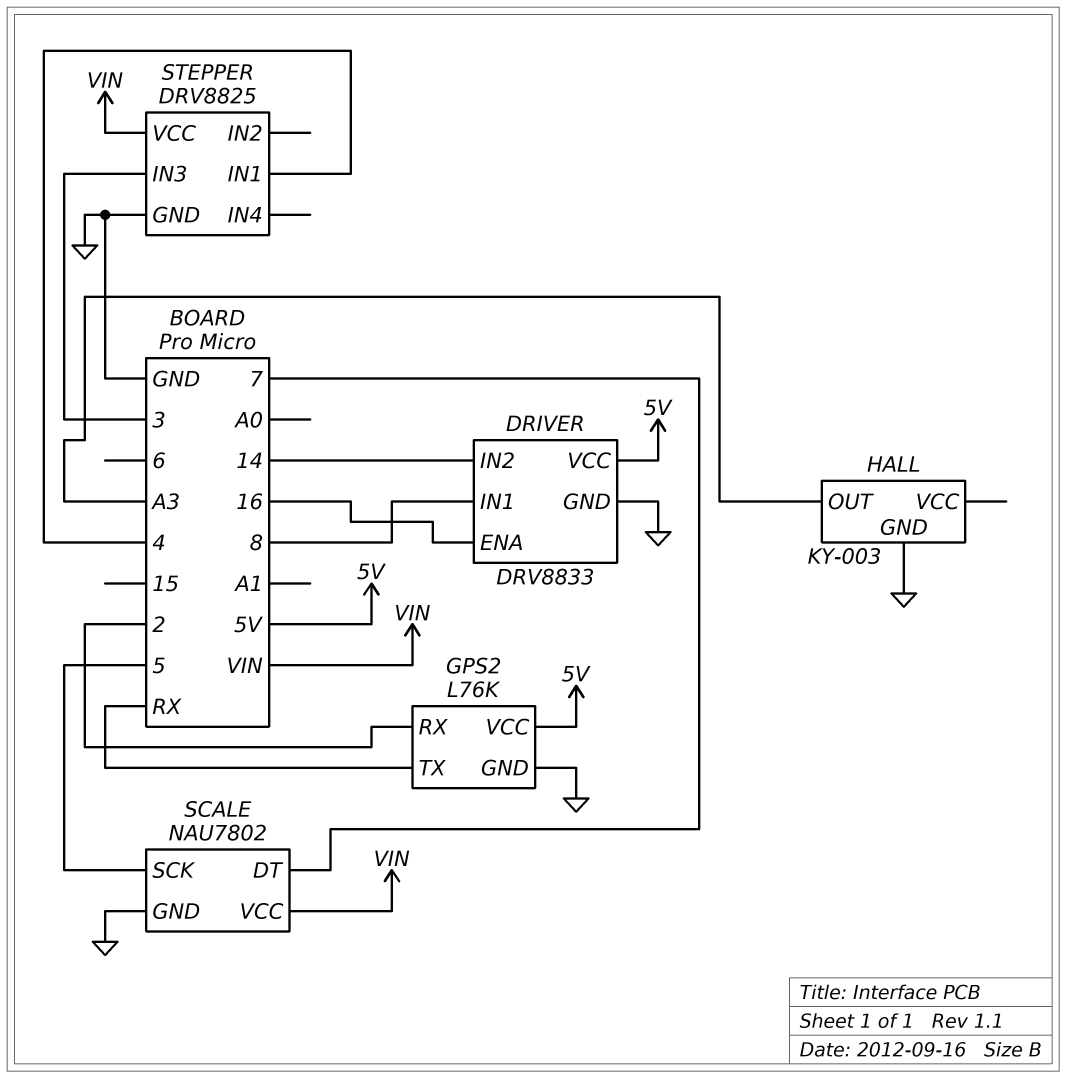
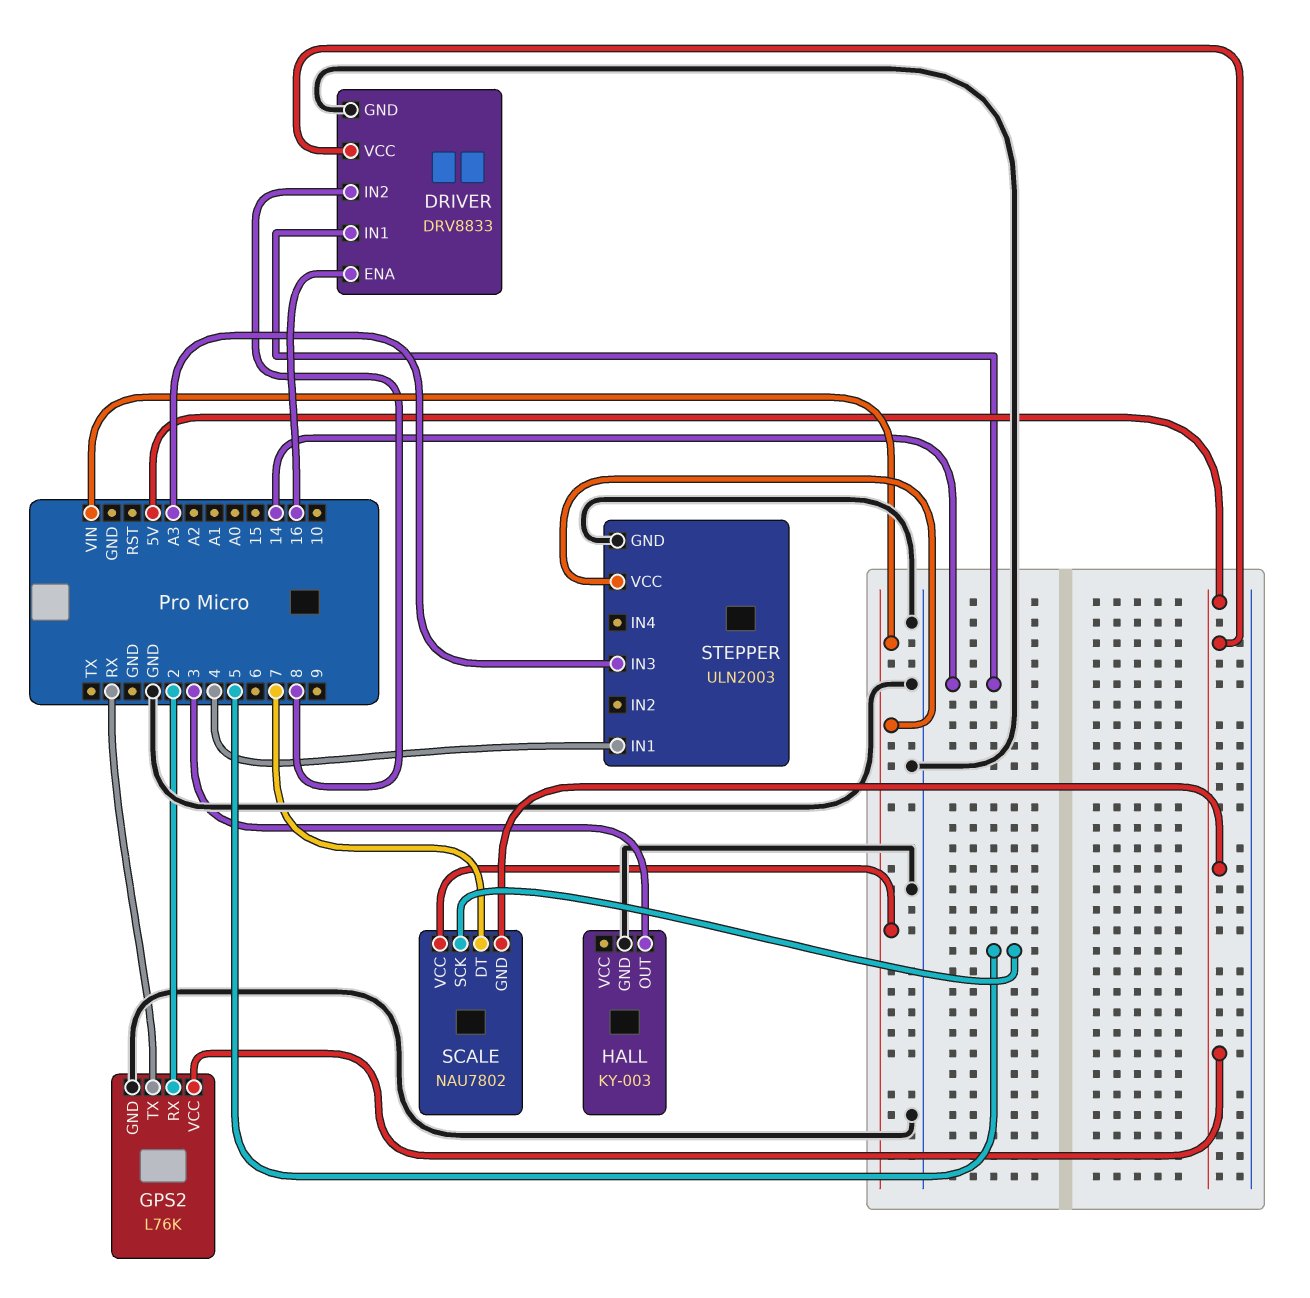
DRIVER pin IN1: 8 -> 14
DRIVER pin IN2: 14 -> 8
HALL pin OUT: A3 -> 3
SCALE pin GND: GND -> 5V
STEPPER: DRV8825 -> ULN2003
STEPPER pin IN3: 3 -> A3

